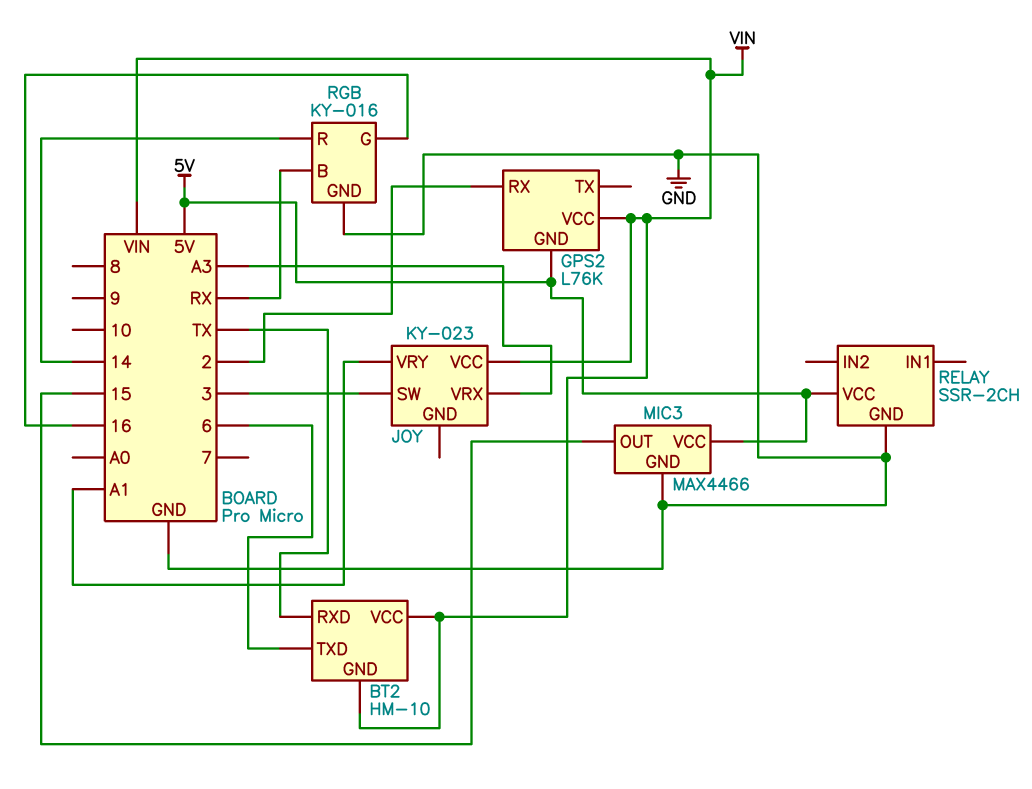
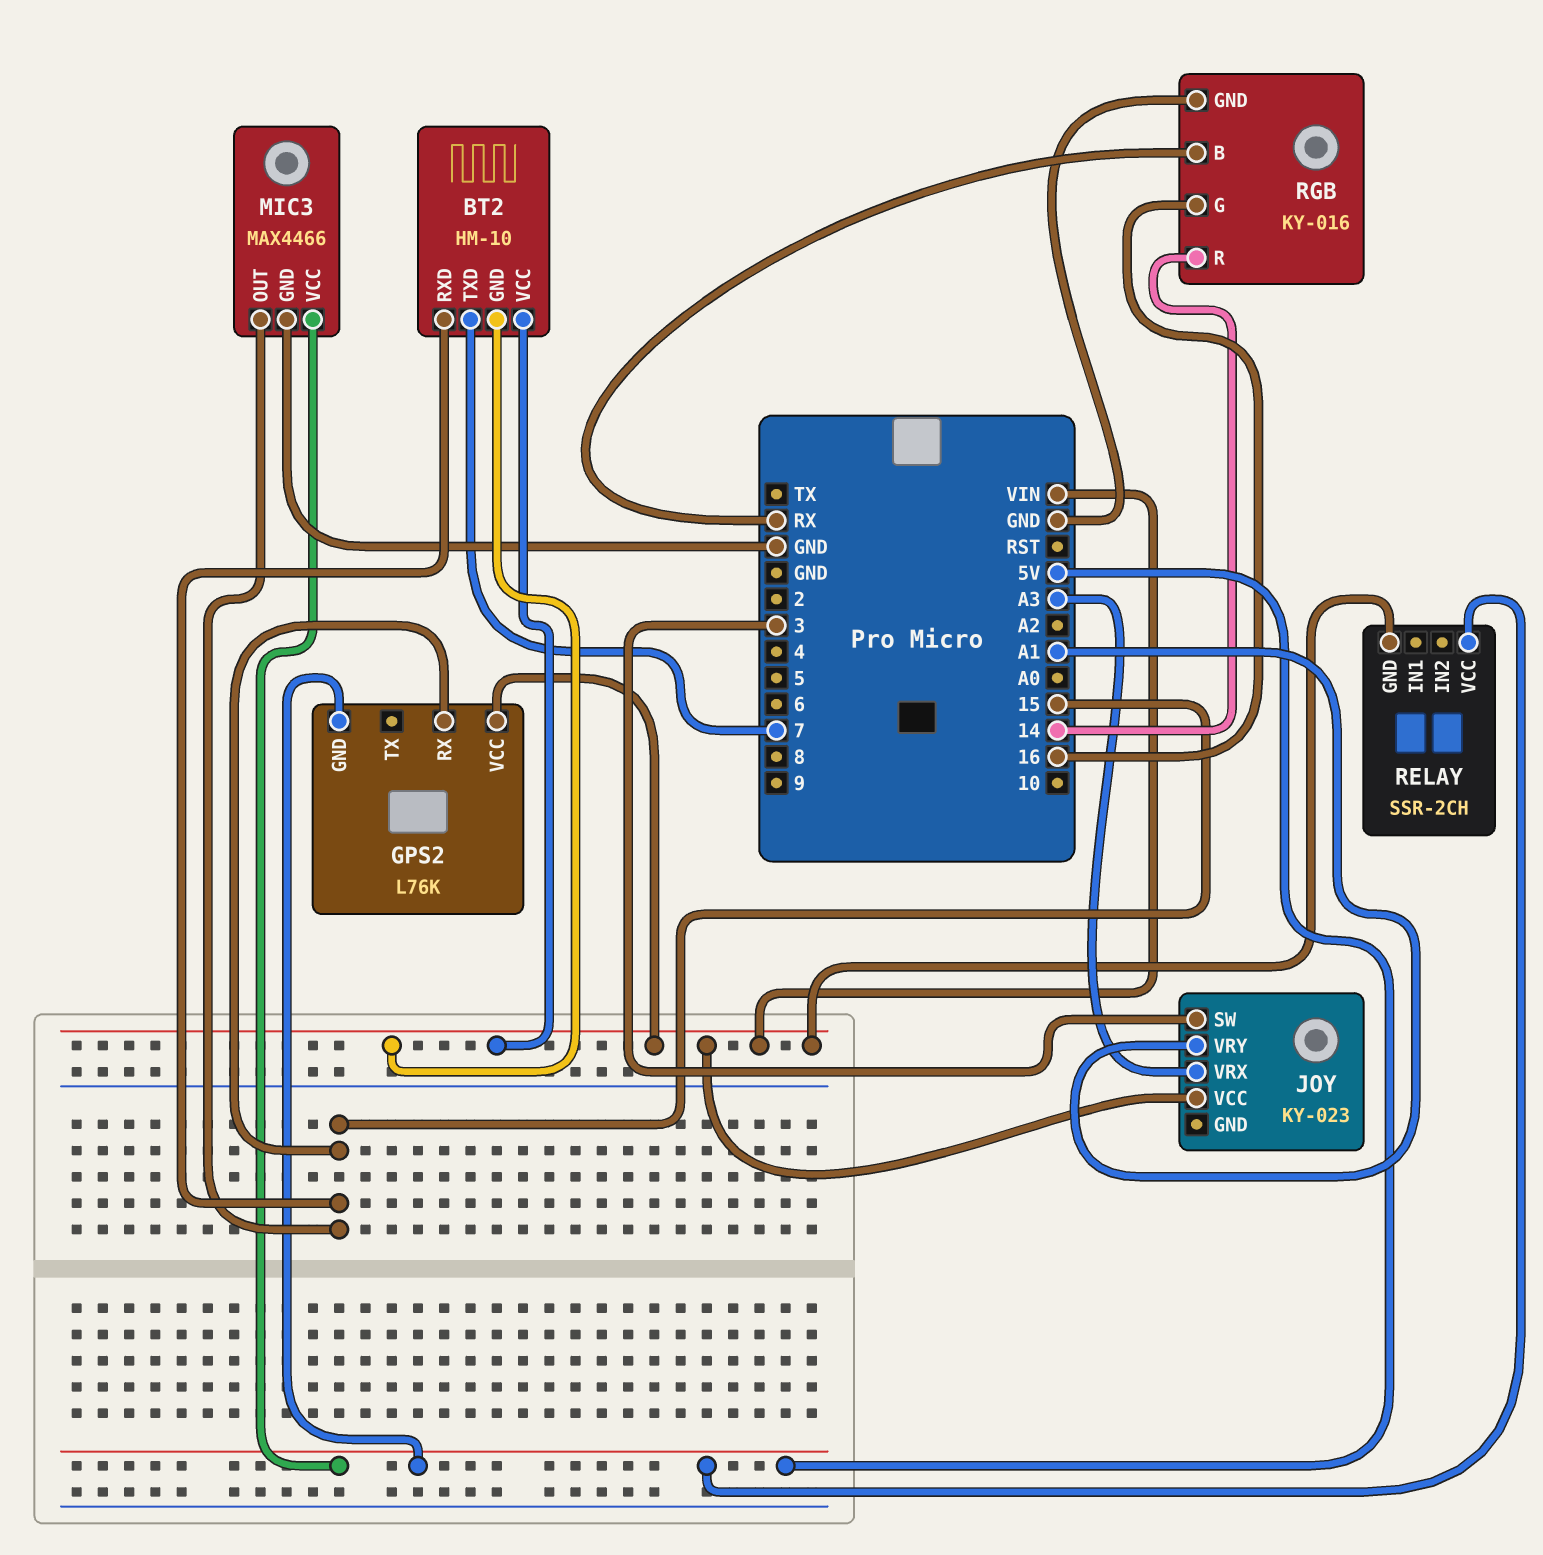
BT2 pin RXD: TX -> 15
BT2 pin TXD: 6 -> 7
GPS2 pin RX: 2 -> 15
RELAY pin GND: GND -> VIN

